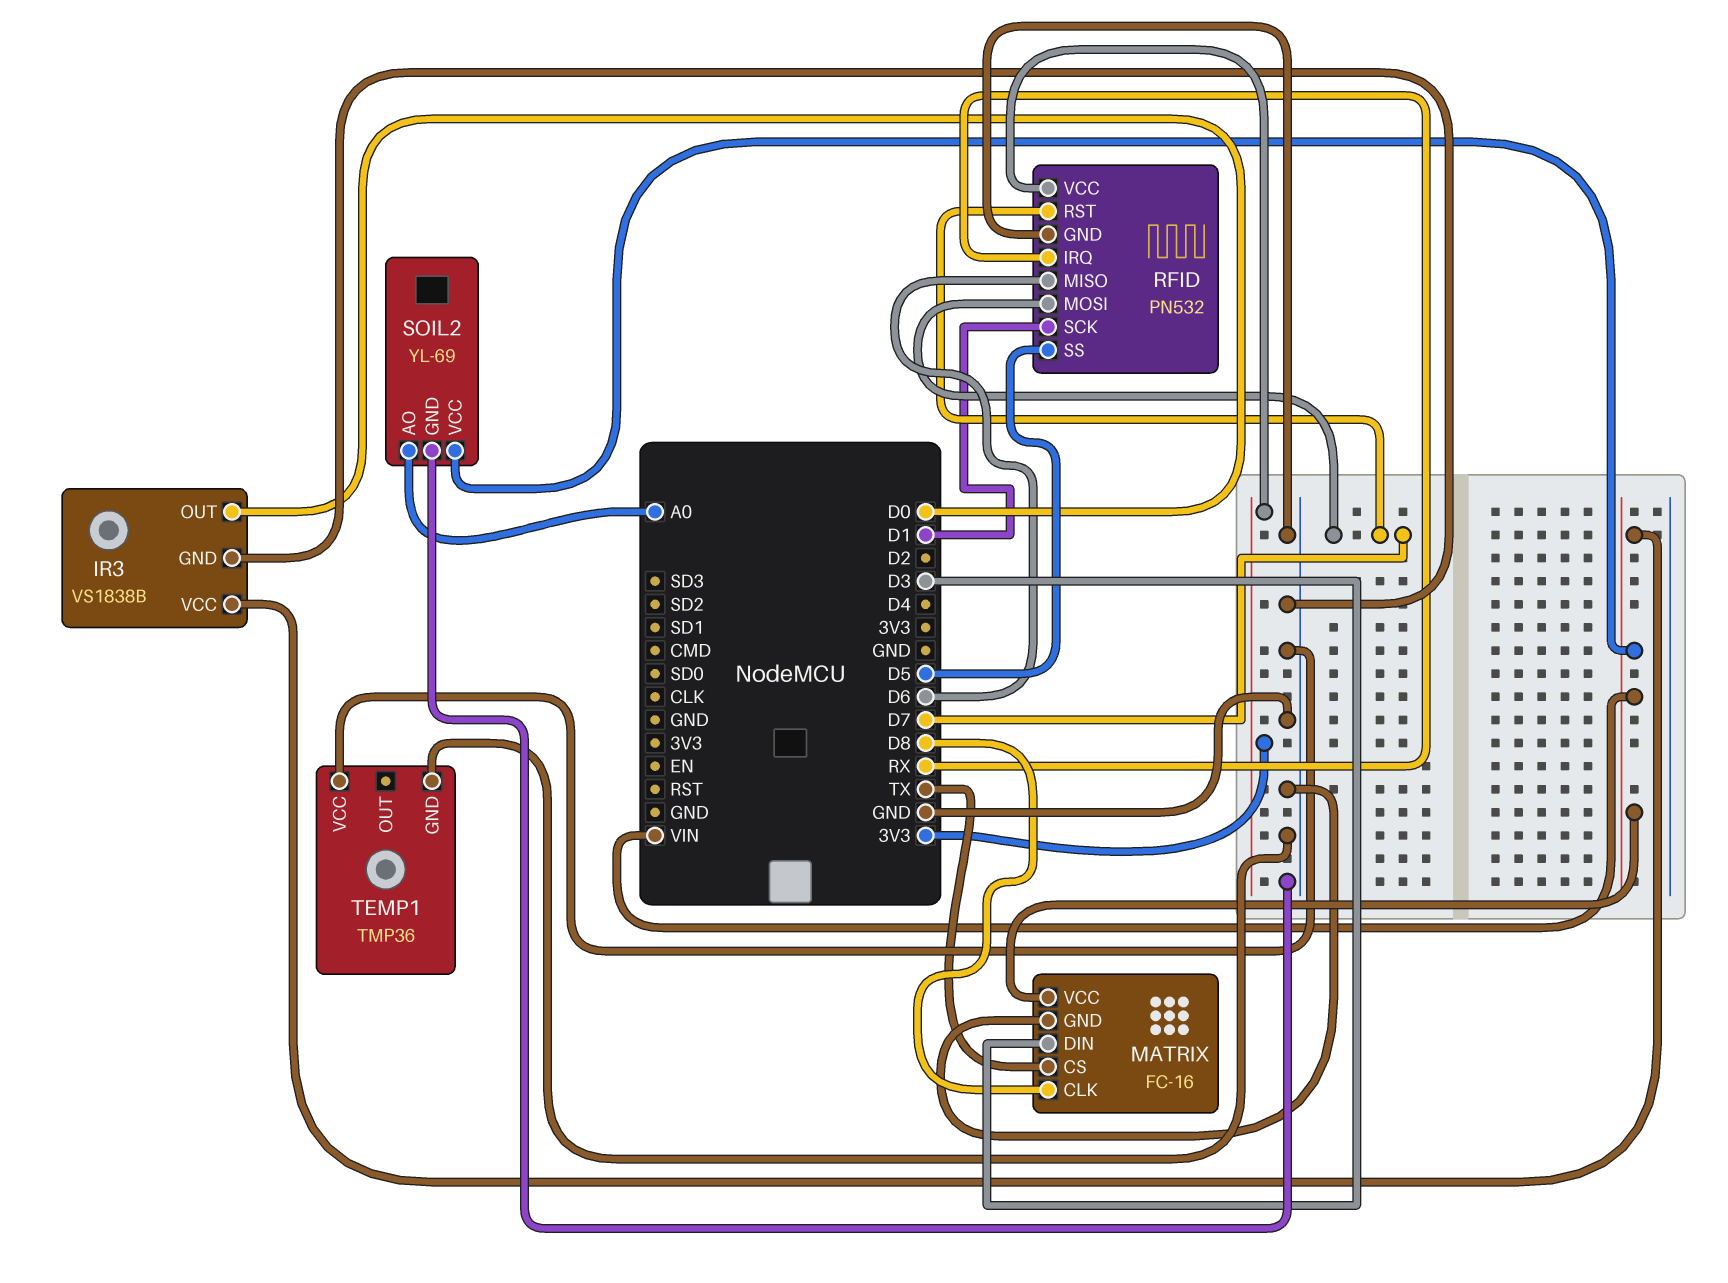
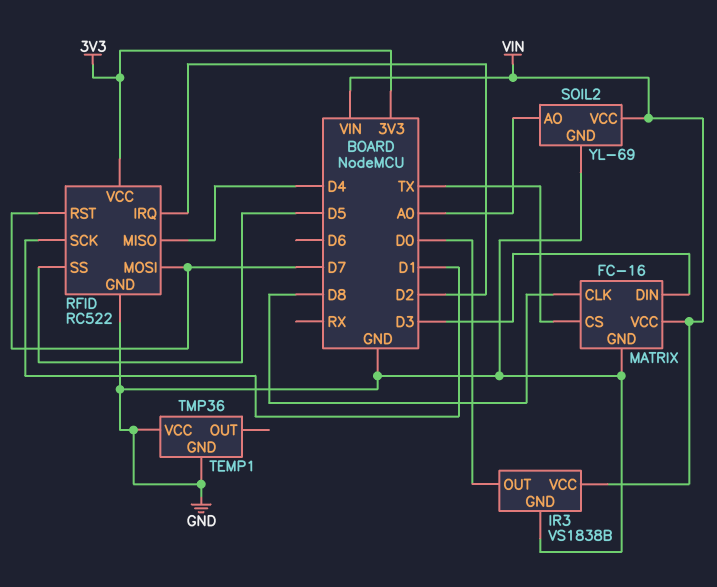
RFID: PN532 -> RC522
RFID pin IRQ: RX -> D2
RFID pin MISO: D6 -> D4

